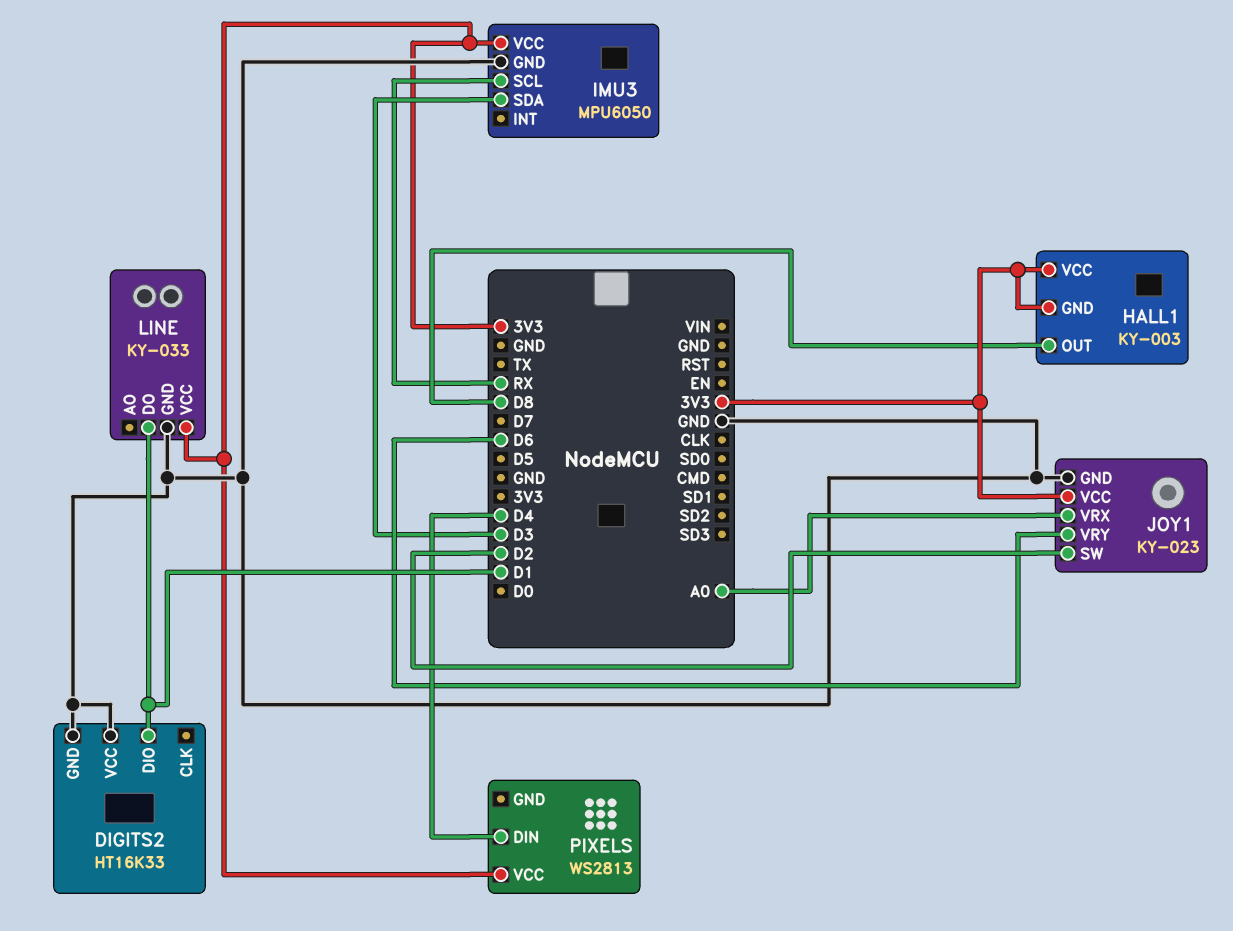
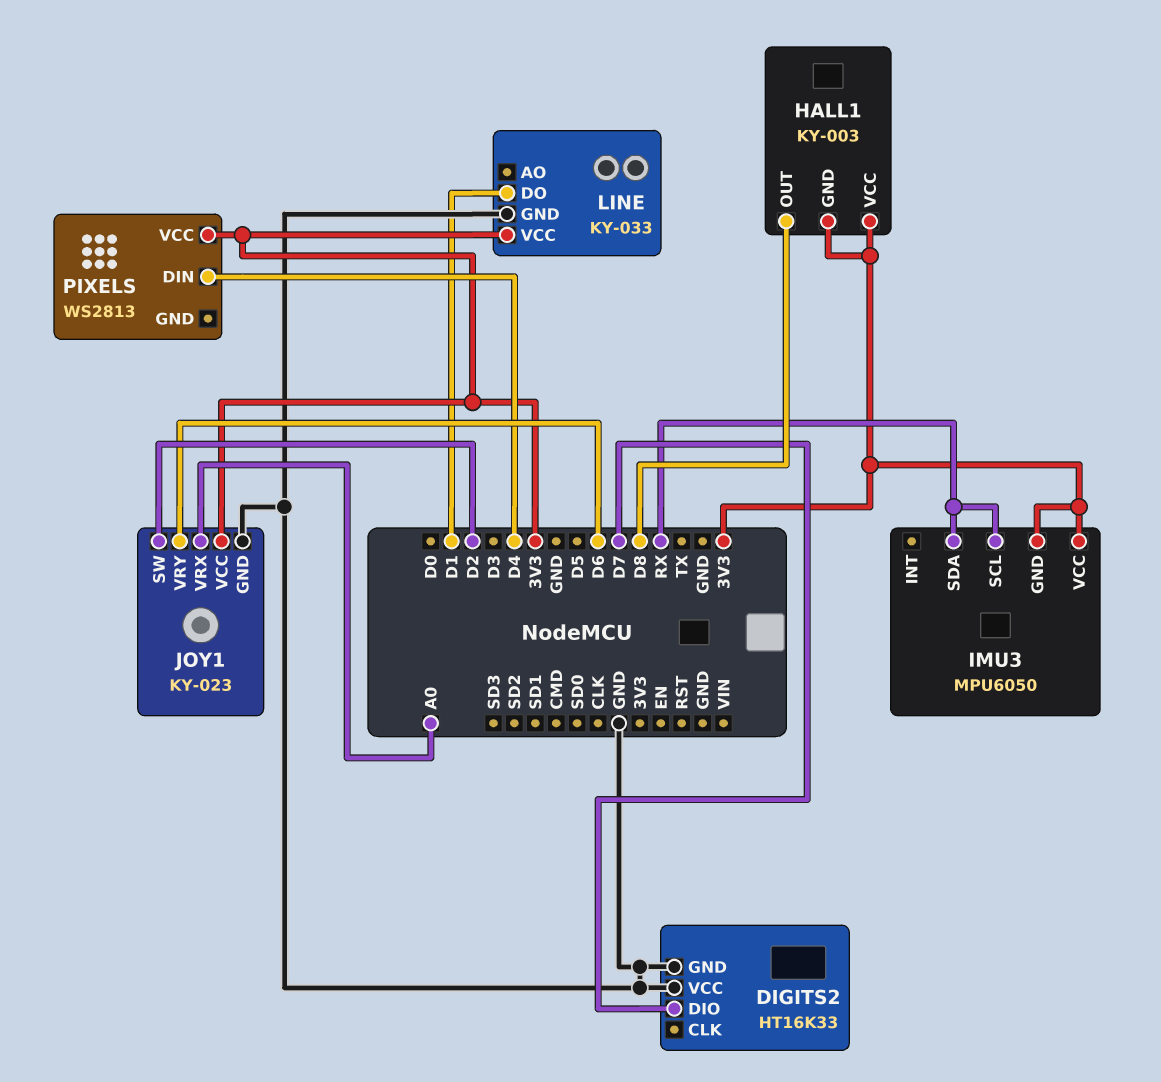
DIGITS2 pin DIO: D1 -> D7
IMU3 pin GND: GND -> 3V3
IMU3 pin SDA: D3 -> RX

